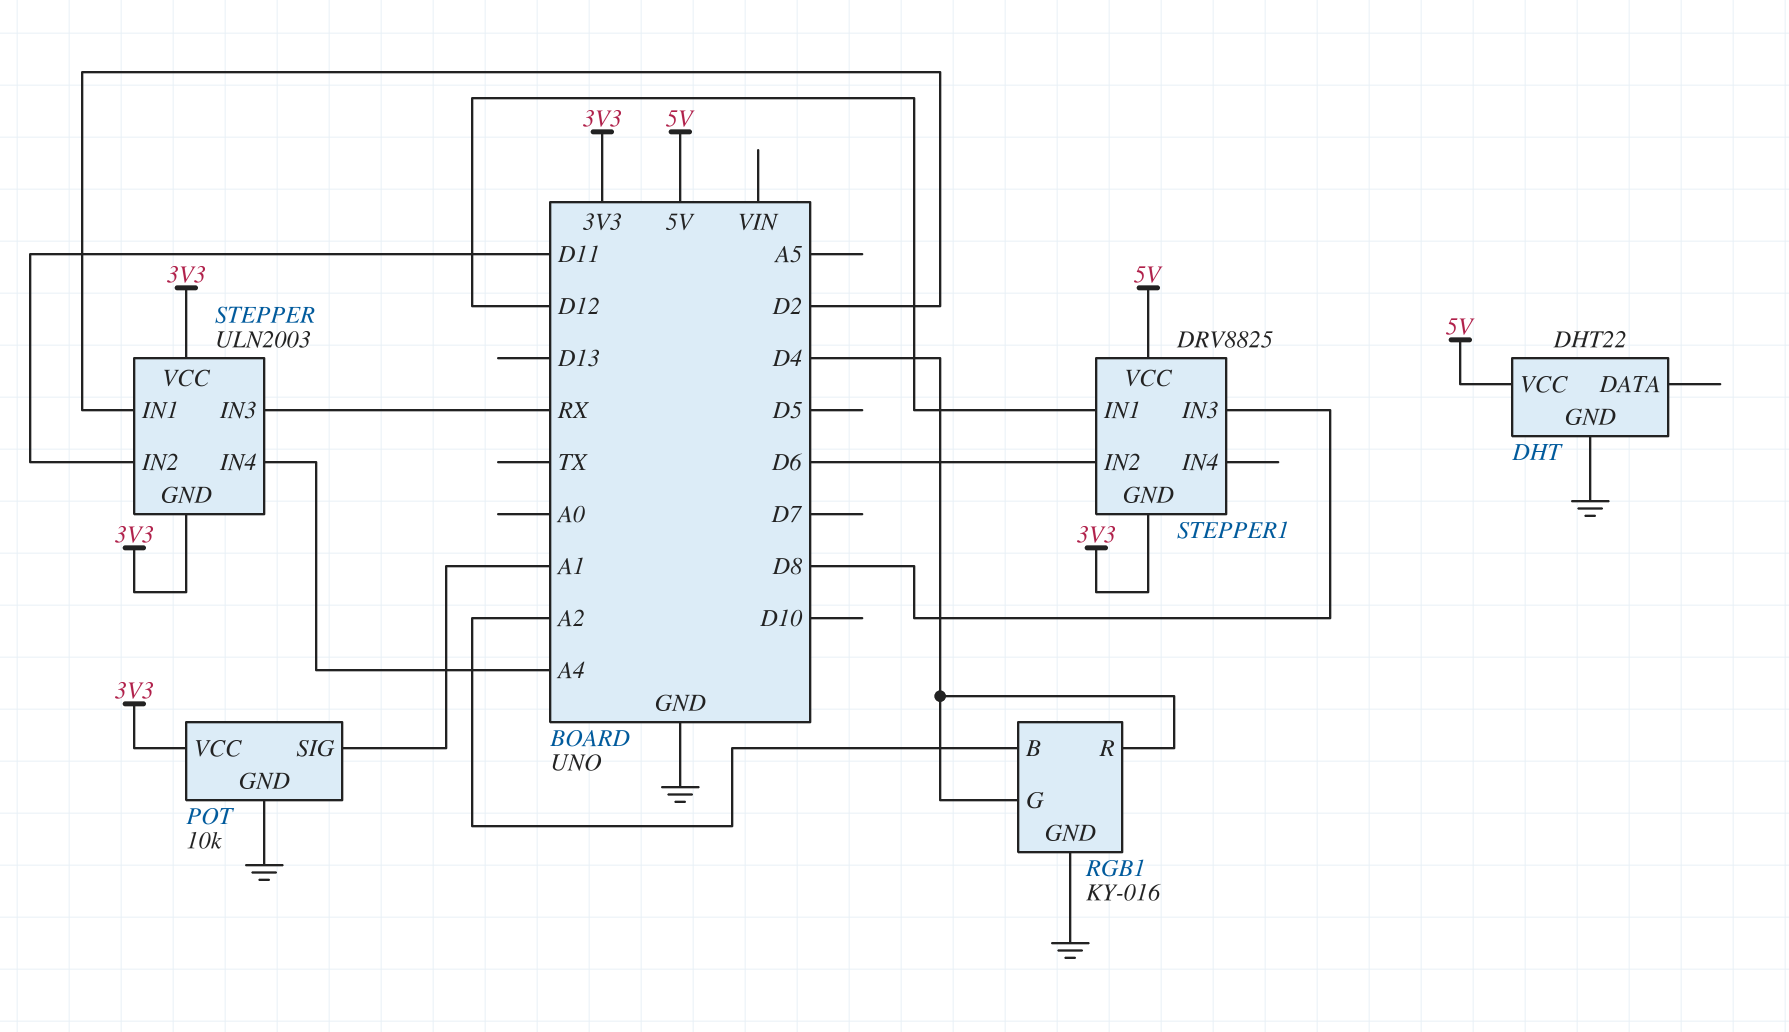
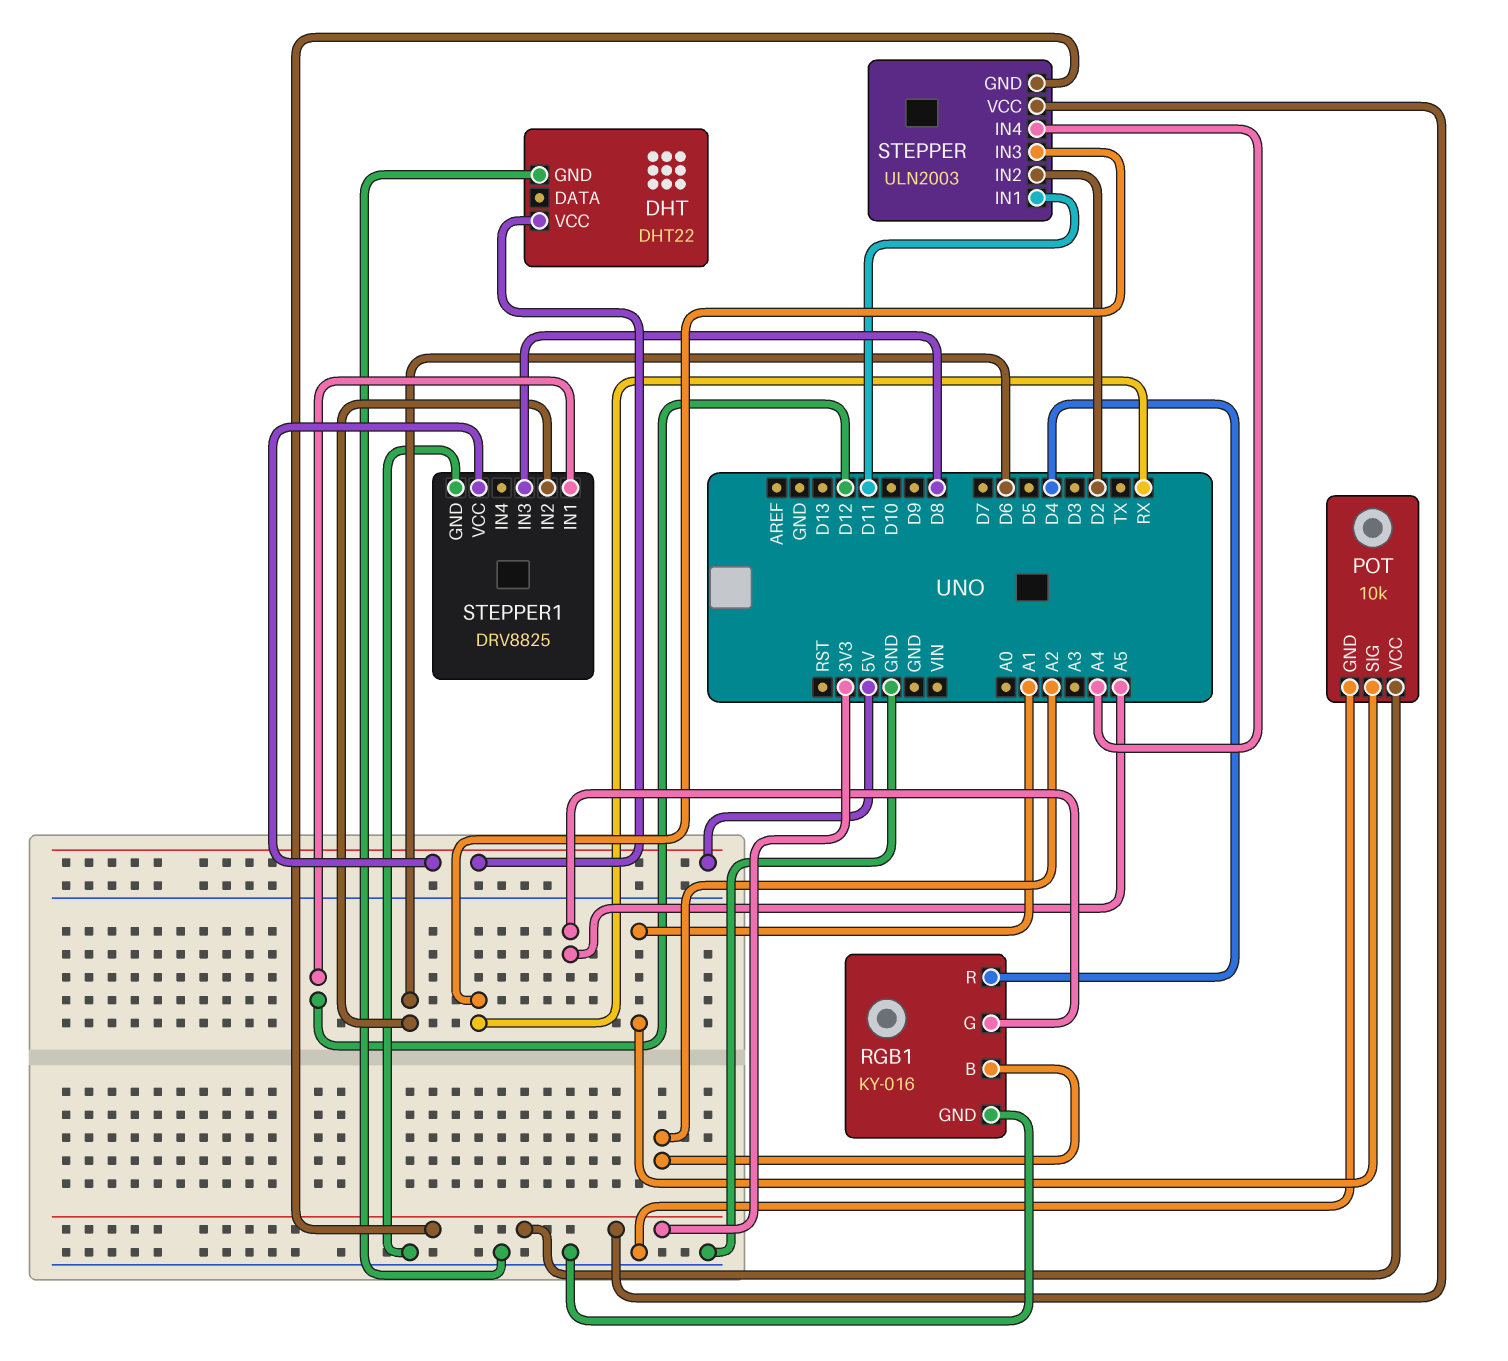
RGB1 pin G: D4 -> A5
STEPPER pin IN1: D2 -> D11
STEPPER pin IN2: D11 -> D2
STEPPER1 pin GND: 3V3 -> GND

